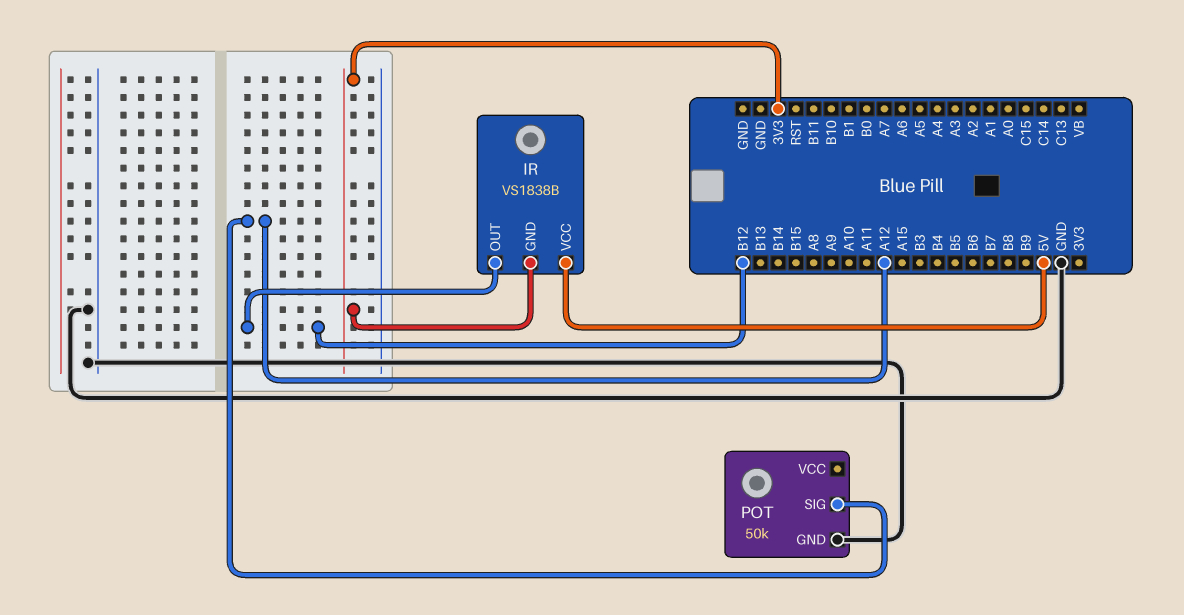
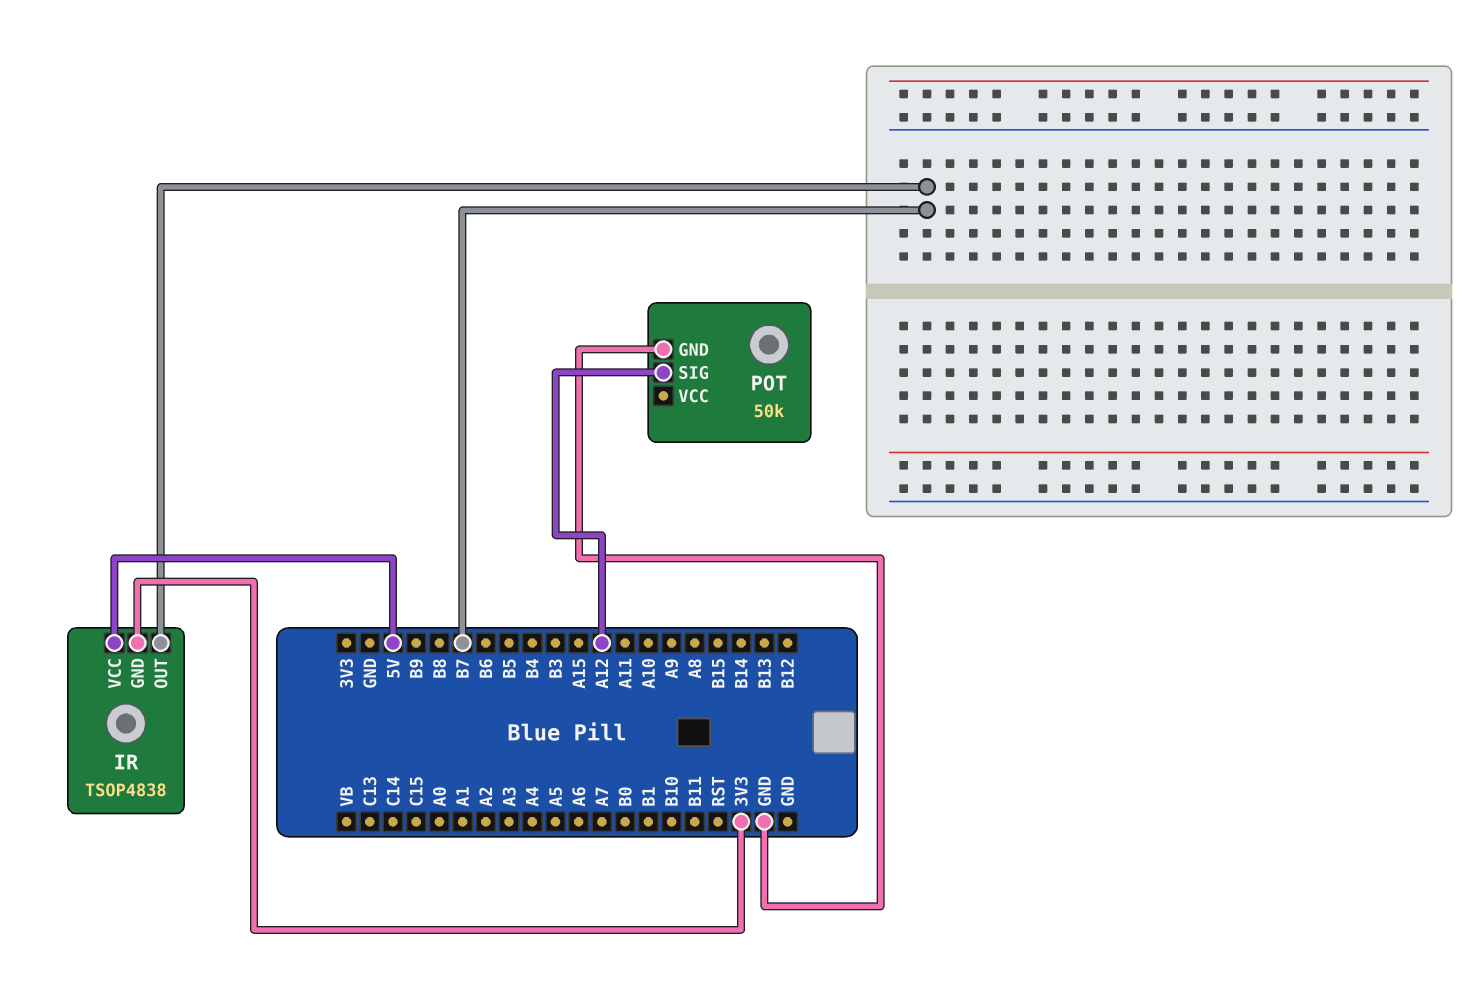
IR: VS1838B -> TSOP4838
IR pin OUT: B12 -> B7

